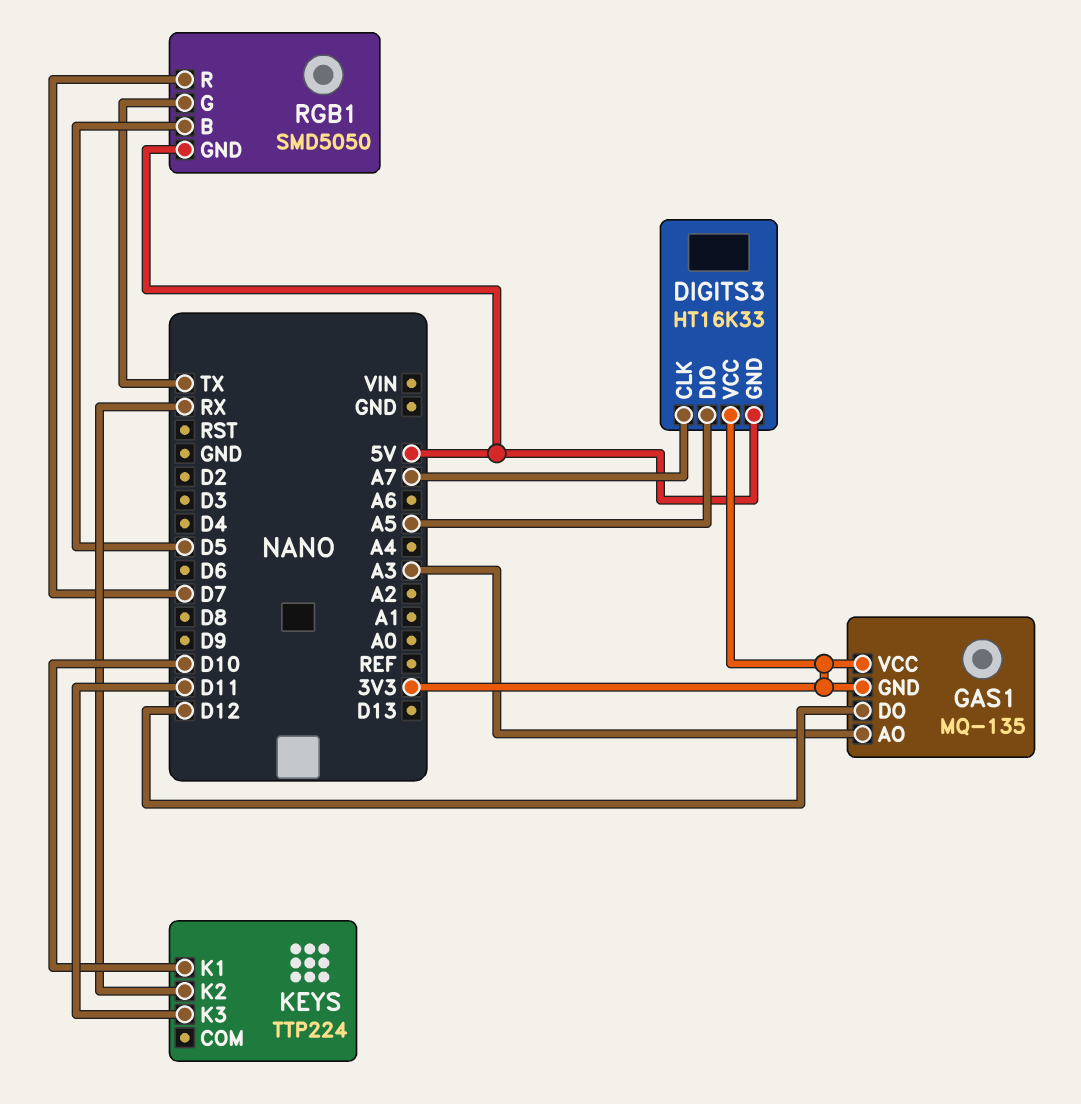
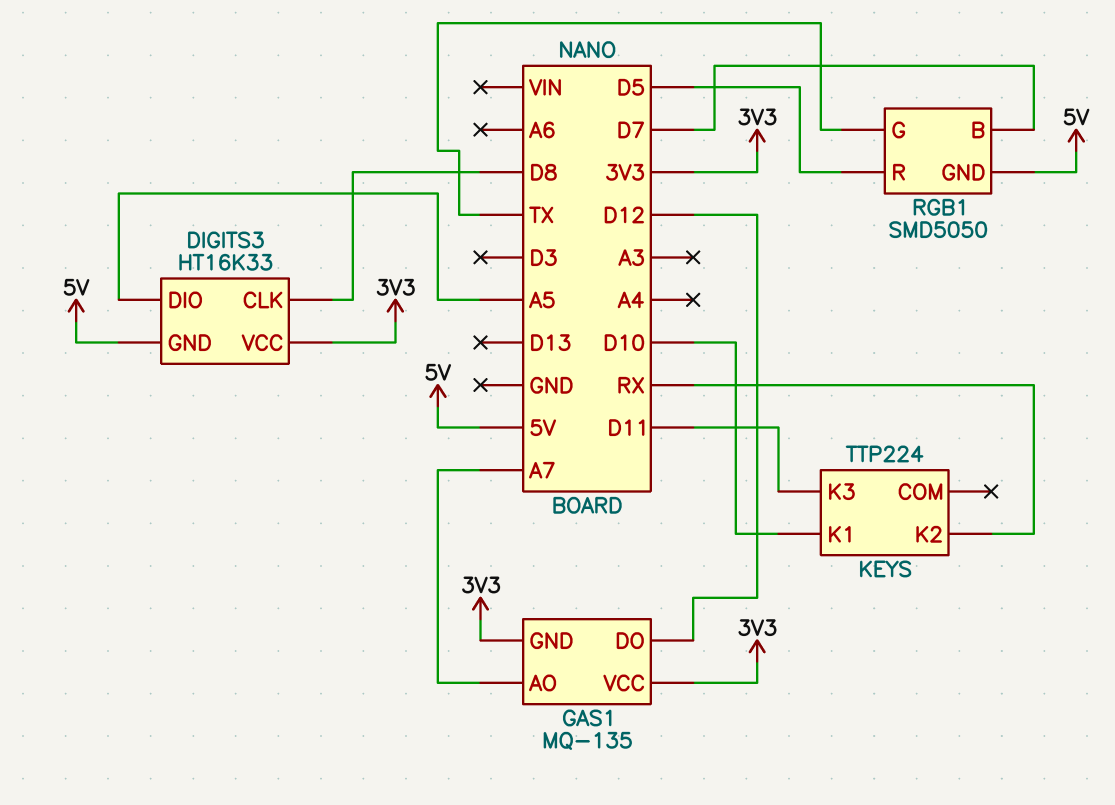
DIGITS3 pin CLK: A7 -> D8
GAS1 pin AO: A3 -> A7
RGB1 pin B: D5 -> D7
RGB1 pin R: D7 -> D5

